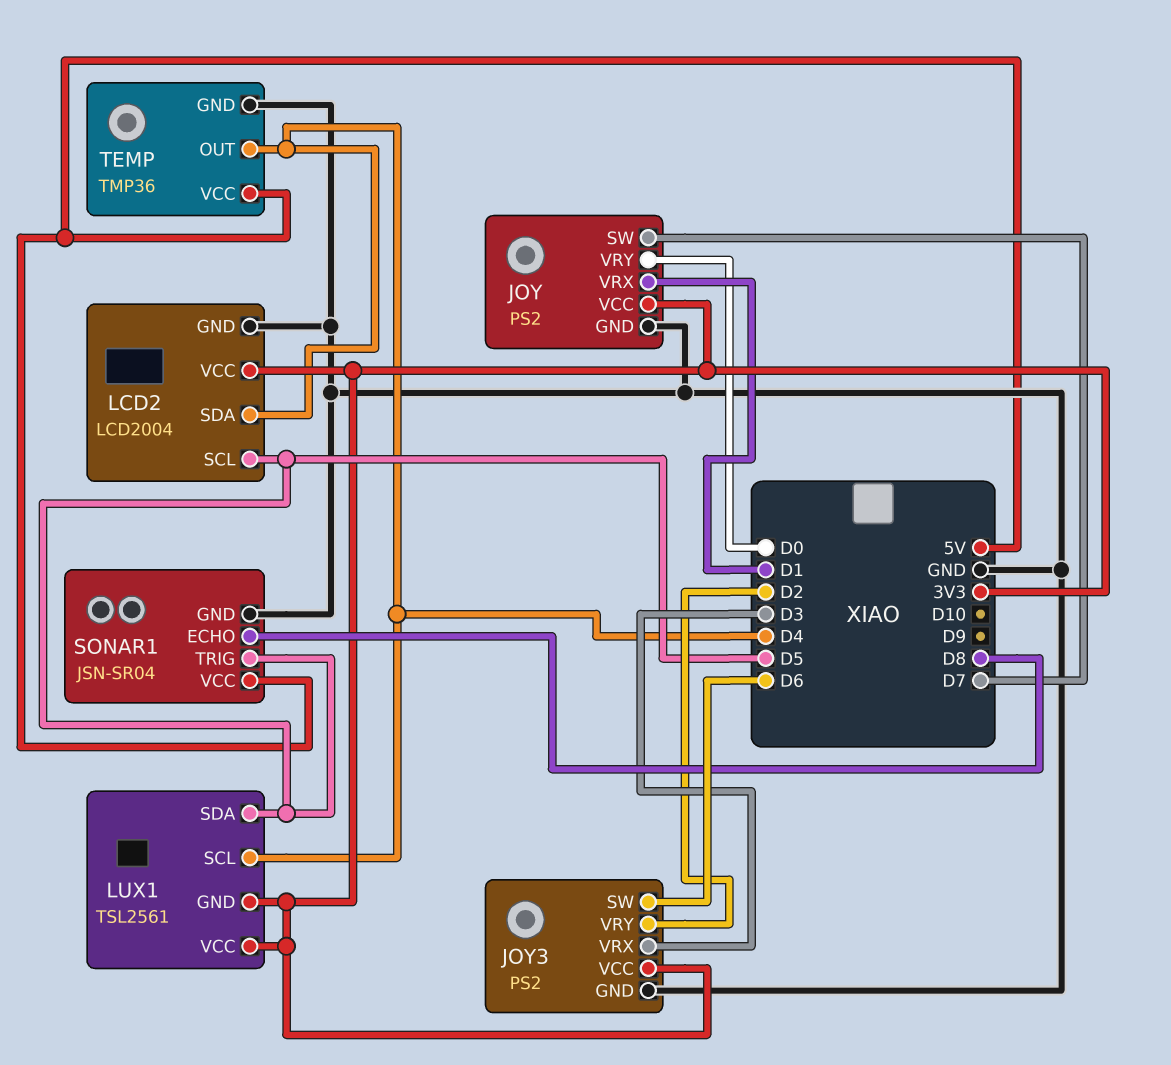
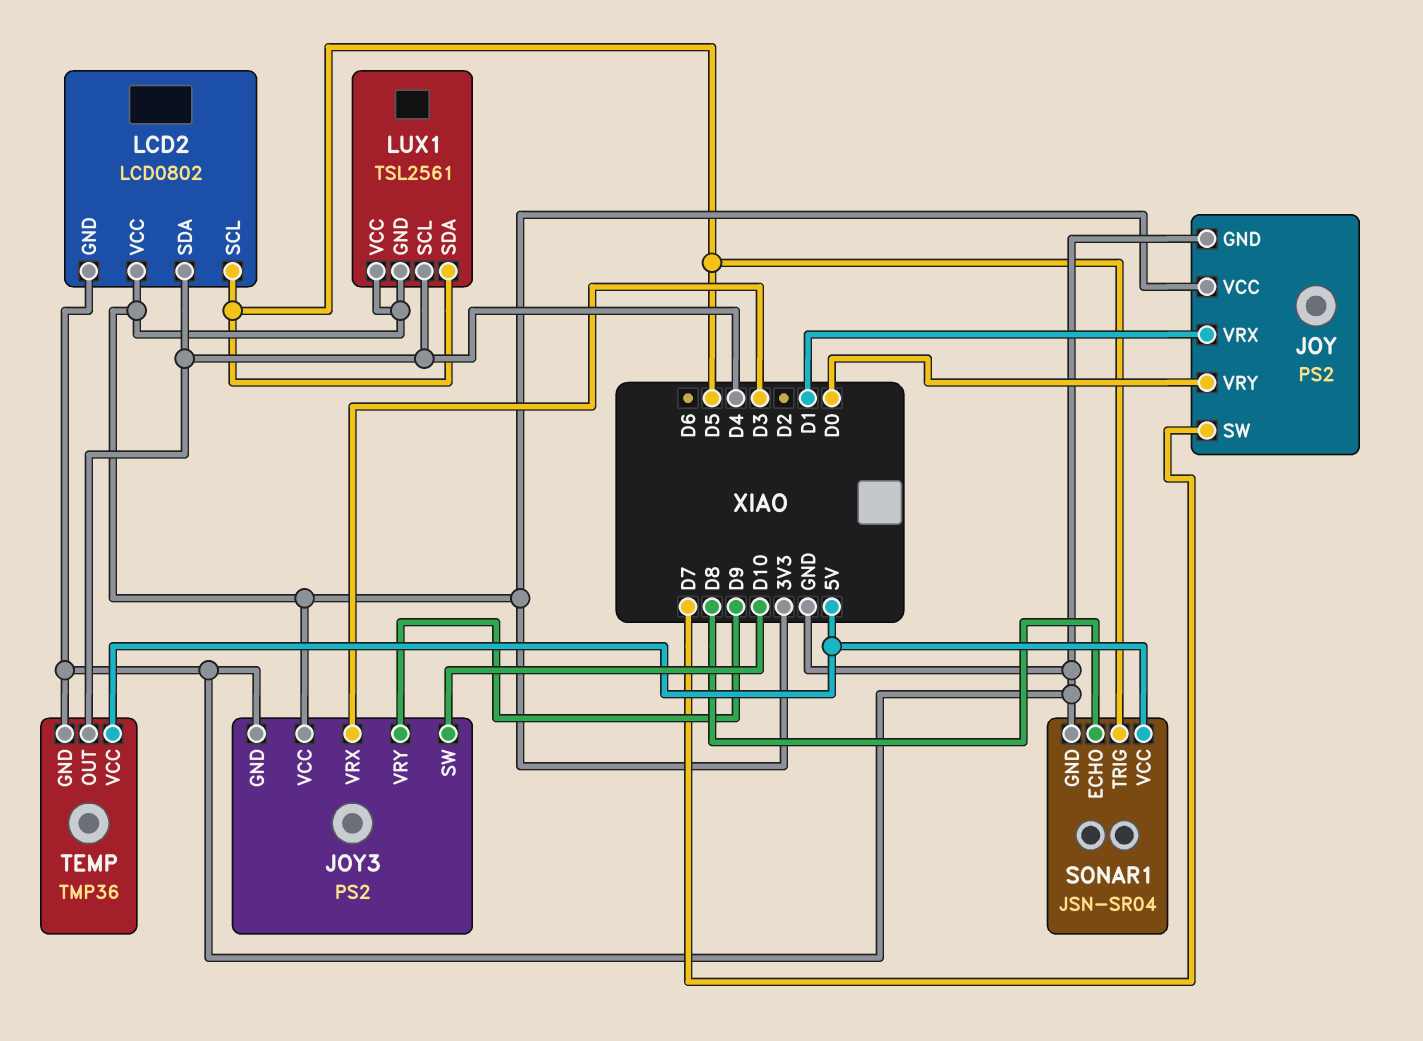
JOY3 pin SW: D6 -> D10
JOY3 pin VRY: D2 -> D9
LCD2: LCD2004 -> LCD0802

